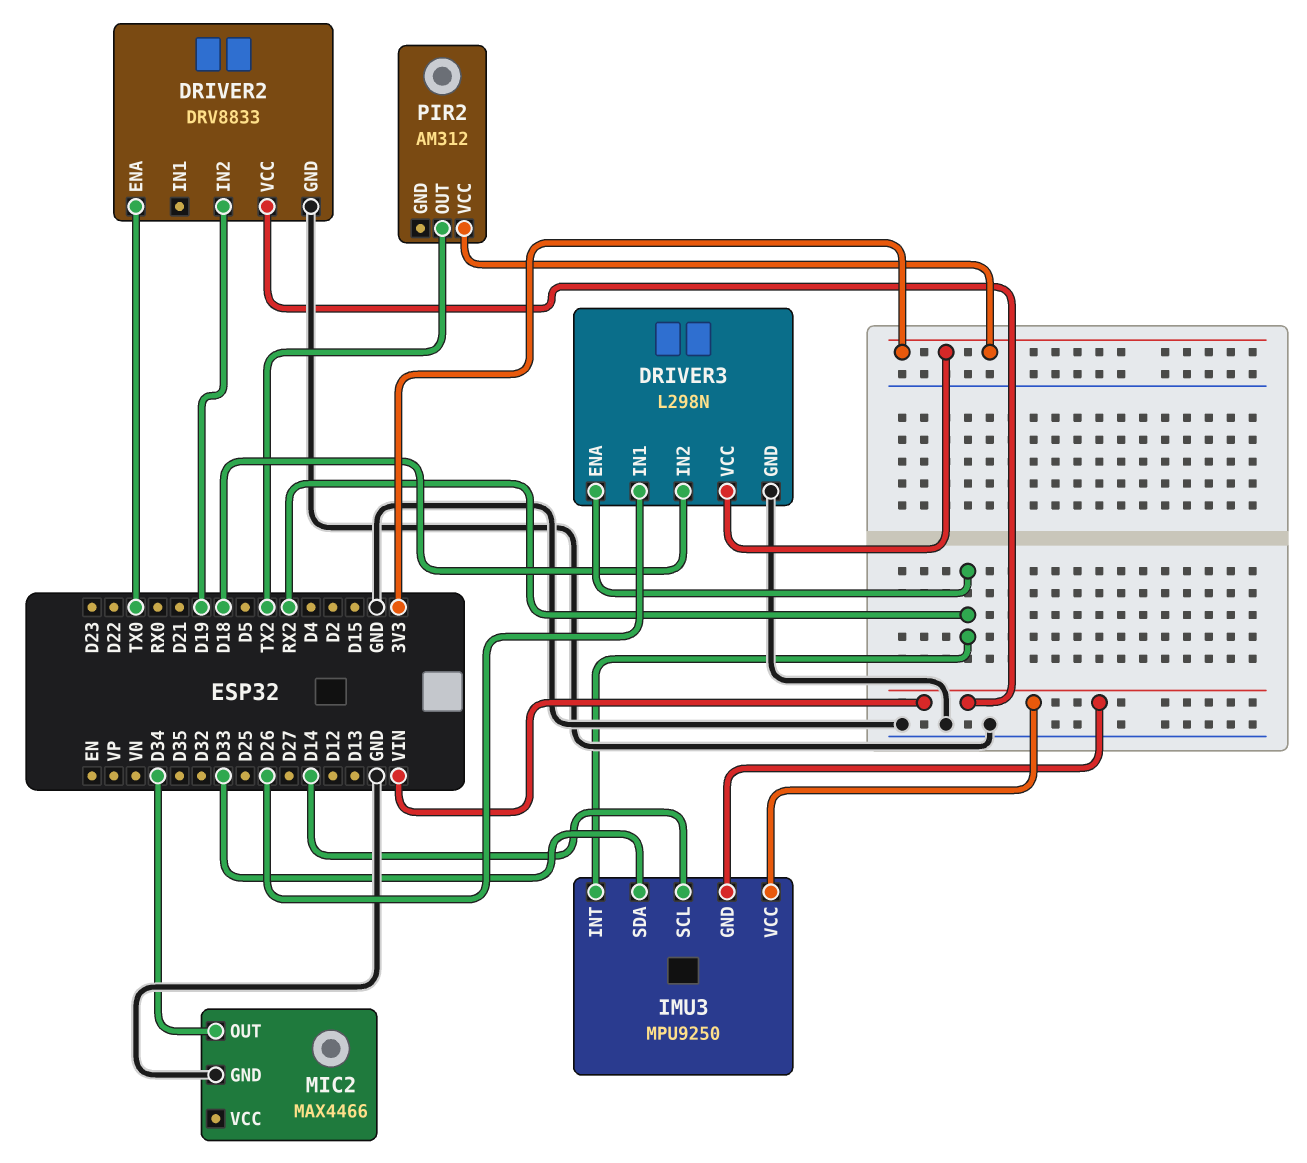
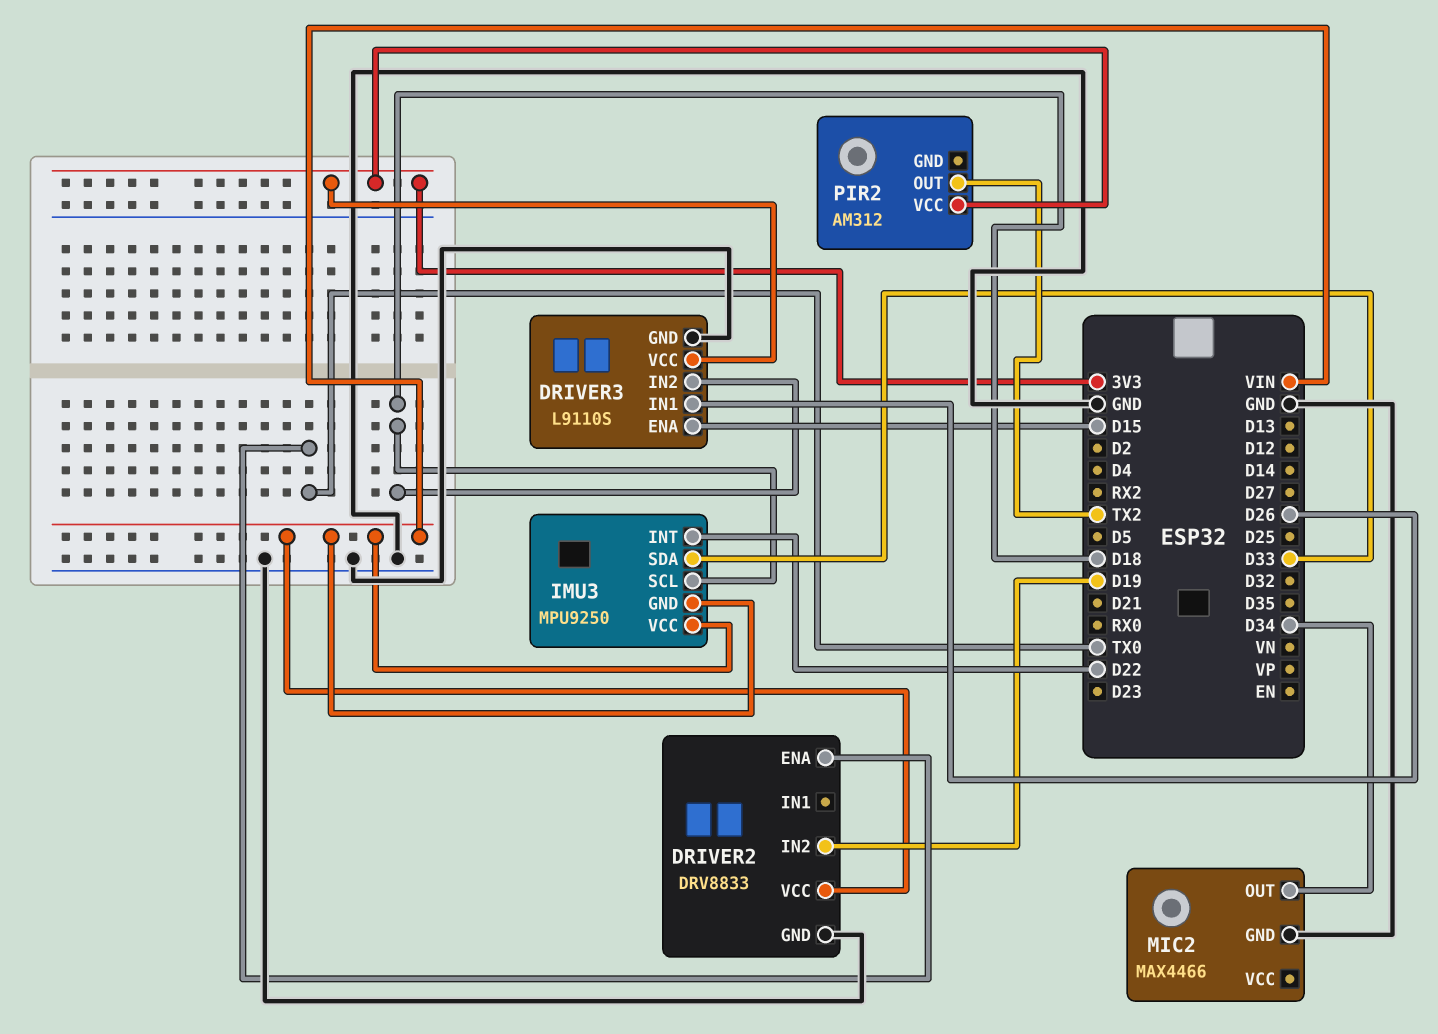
DRIVER3: L298N -> L9110S
DRIVER3 pin ENA: RX2 -> D15
IMU3 pin INT: RX2 -> D22
IMU3 pin SCL: D14 -> D18

